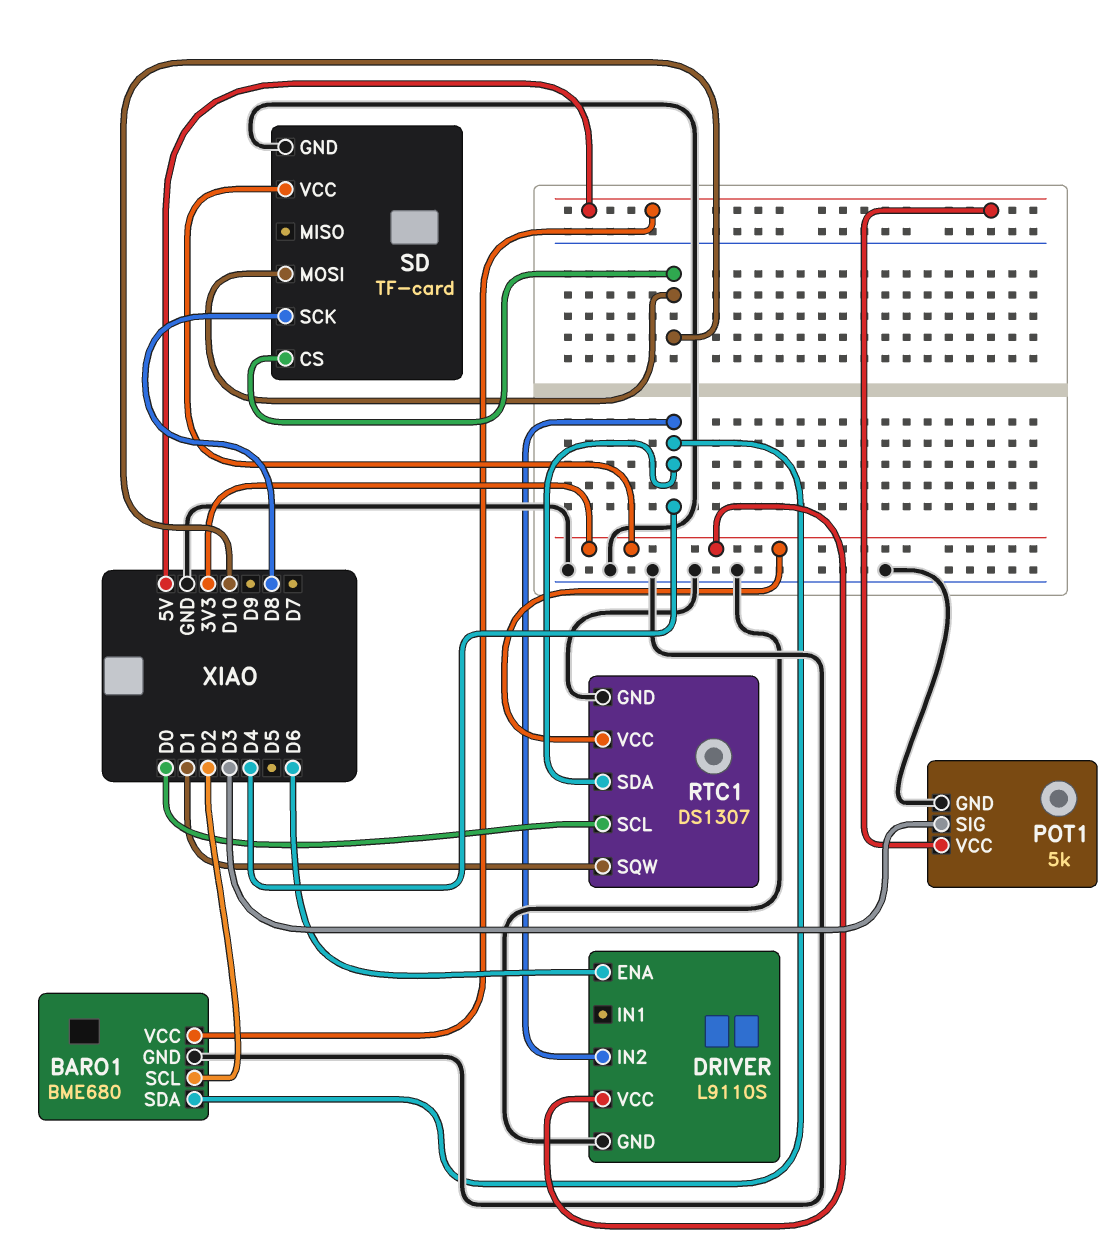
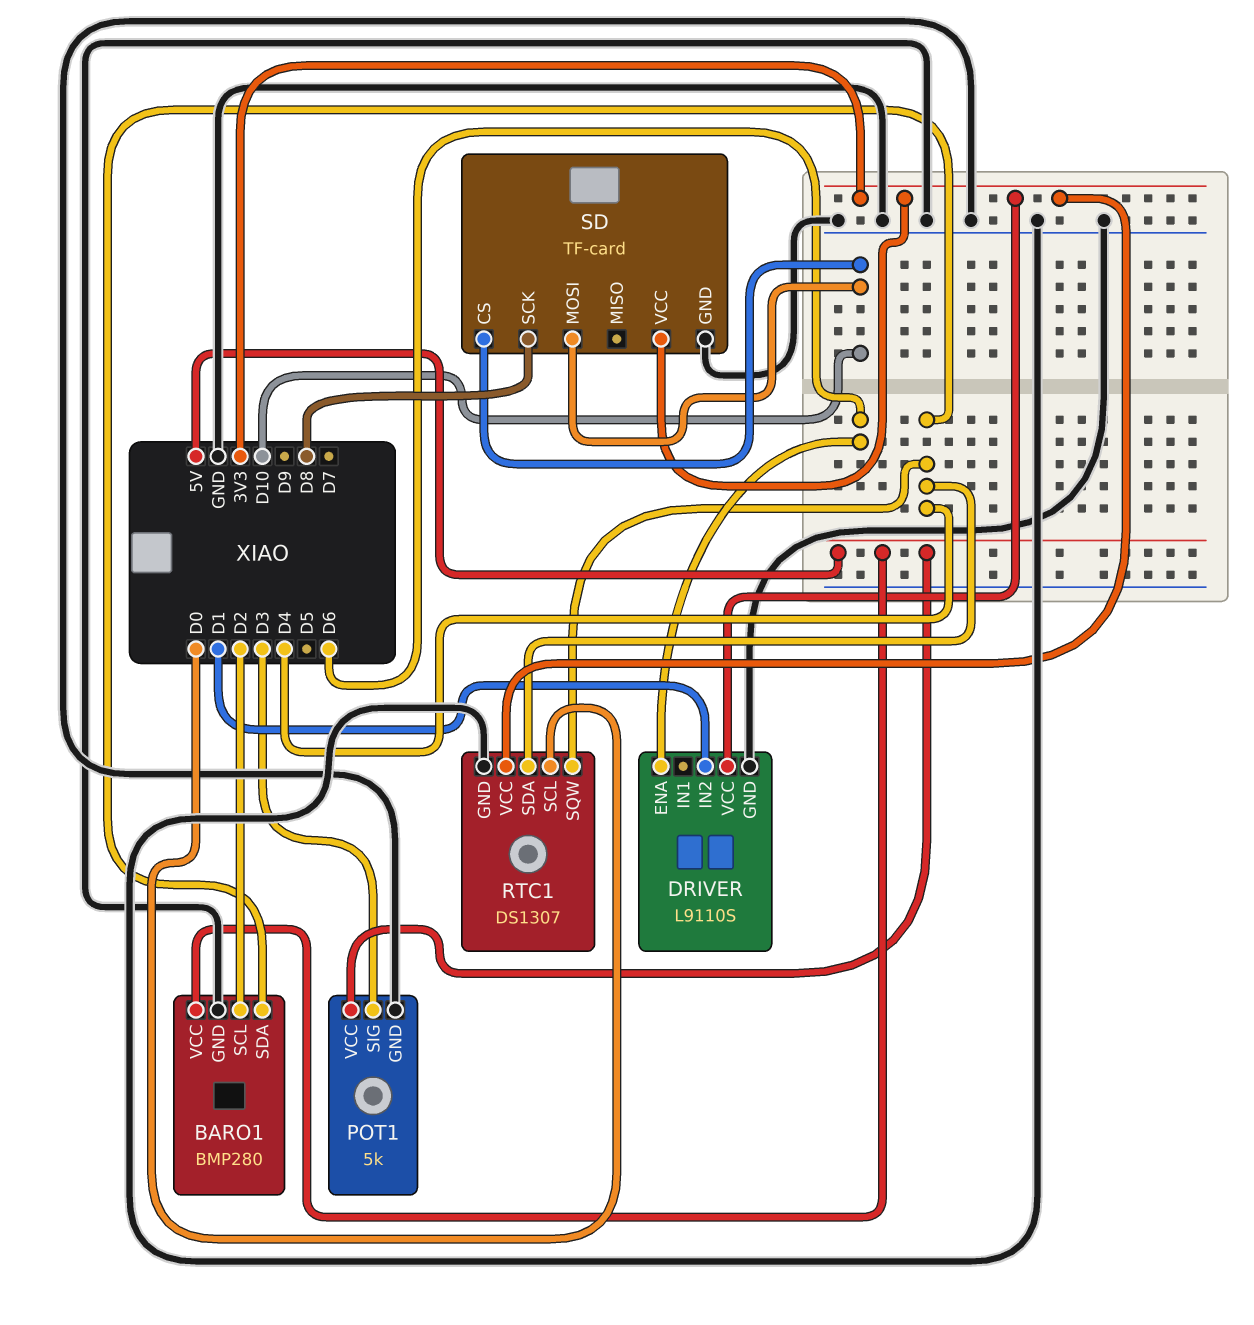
BARO1: BME680 -> BMP280
DRIVER pin IN2: D4 -> D1
RTC1 pin SQW: D1 -> D4

